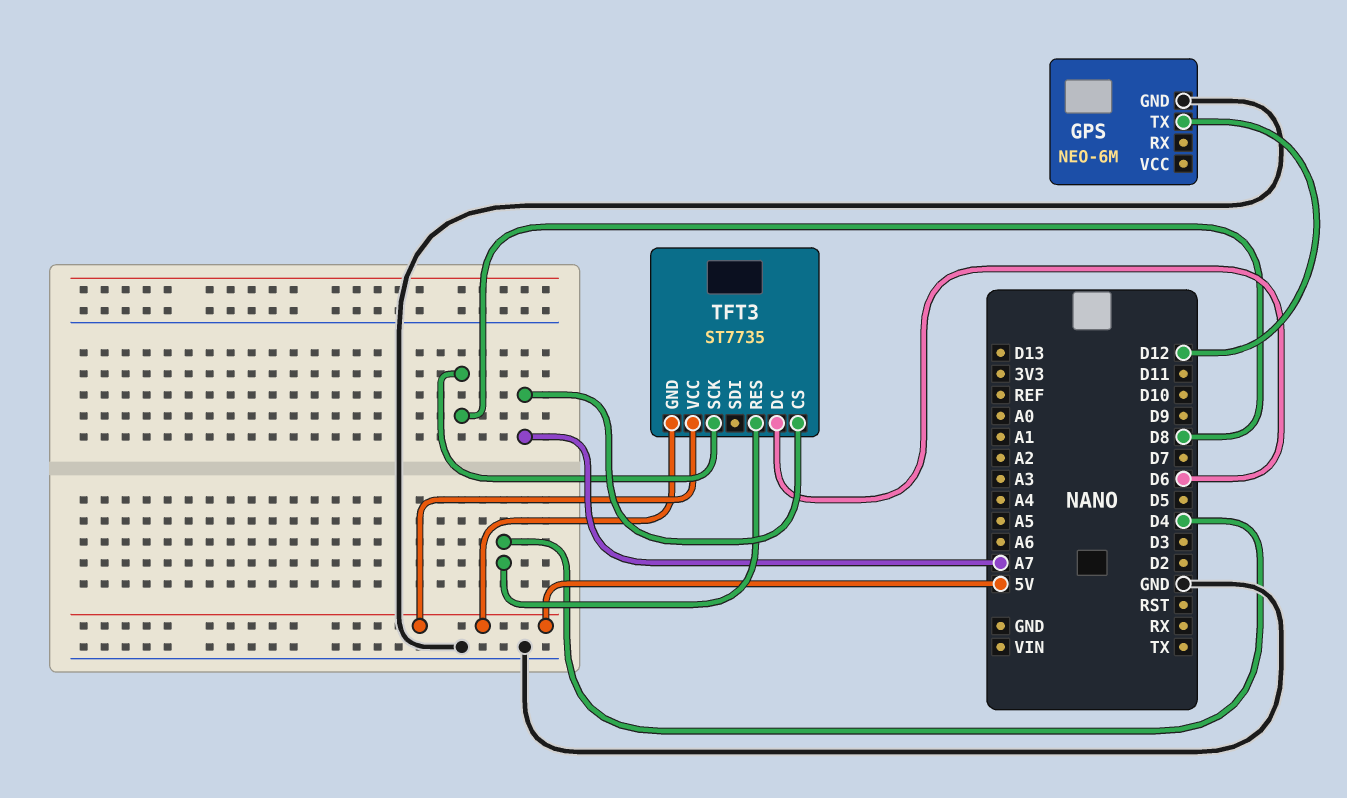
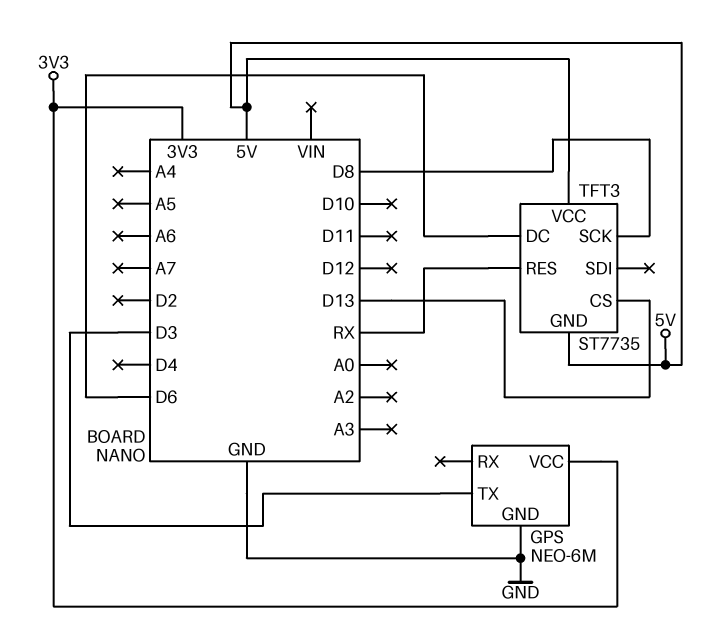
GPS pin TX: D12 -> D3
GPS pin VCC: none -> 3V3
TFT3 pin CS: A7 -> D13
TFT3 pin RES: D4 -> RX

